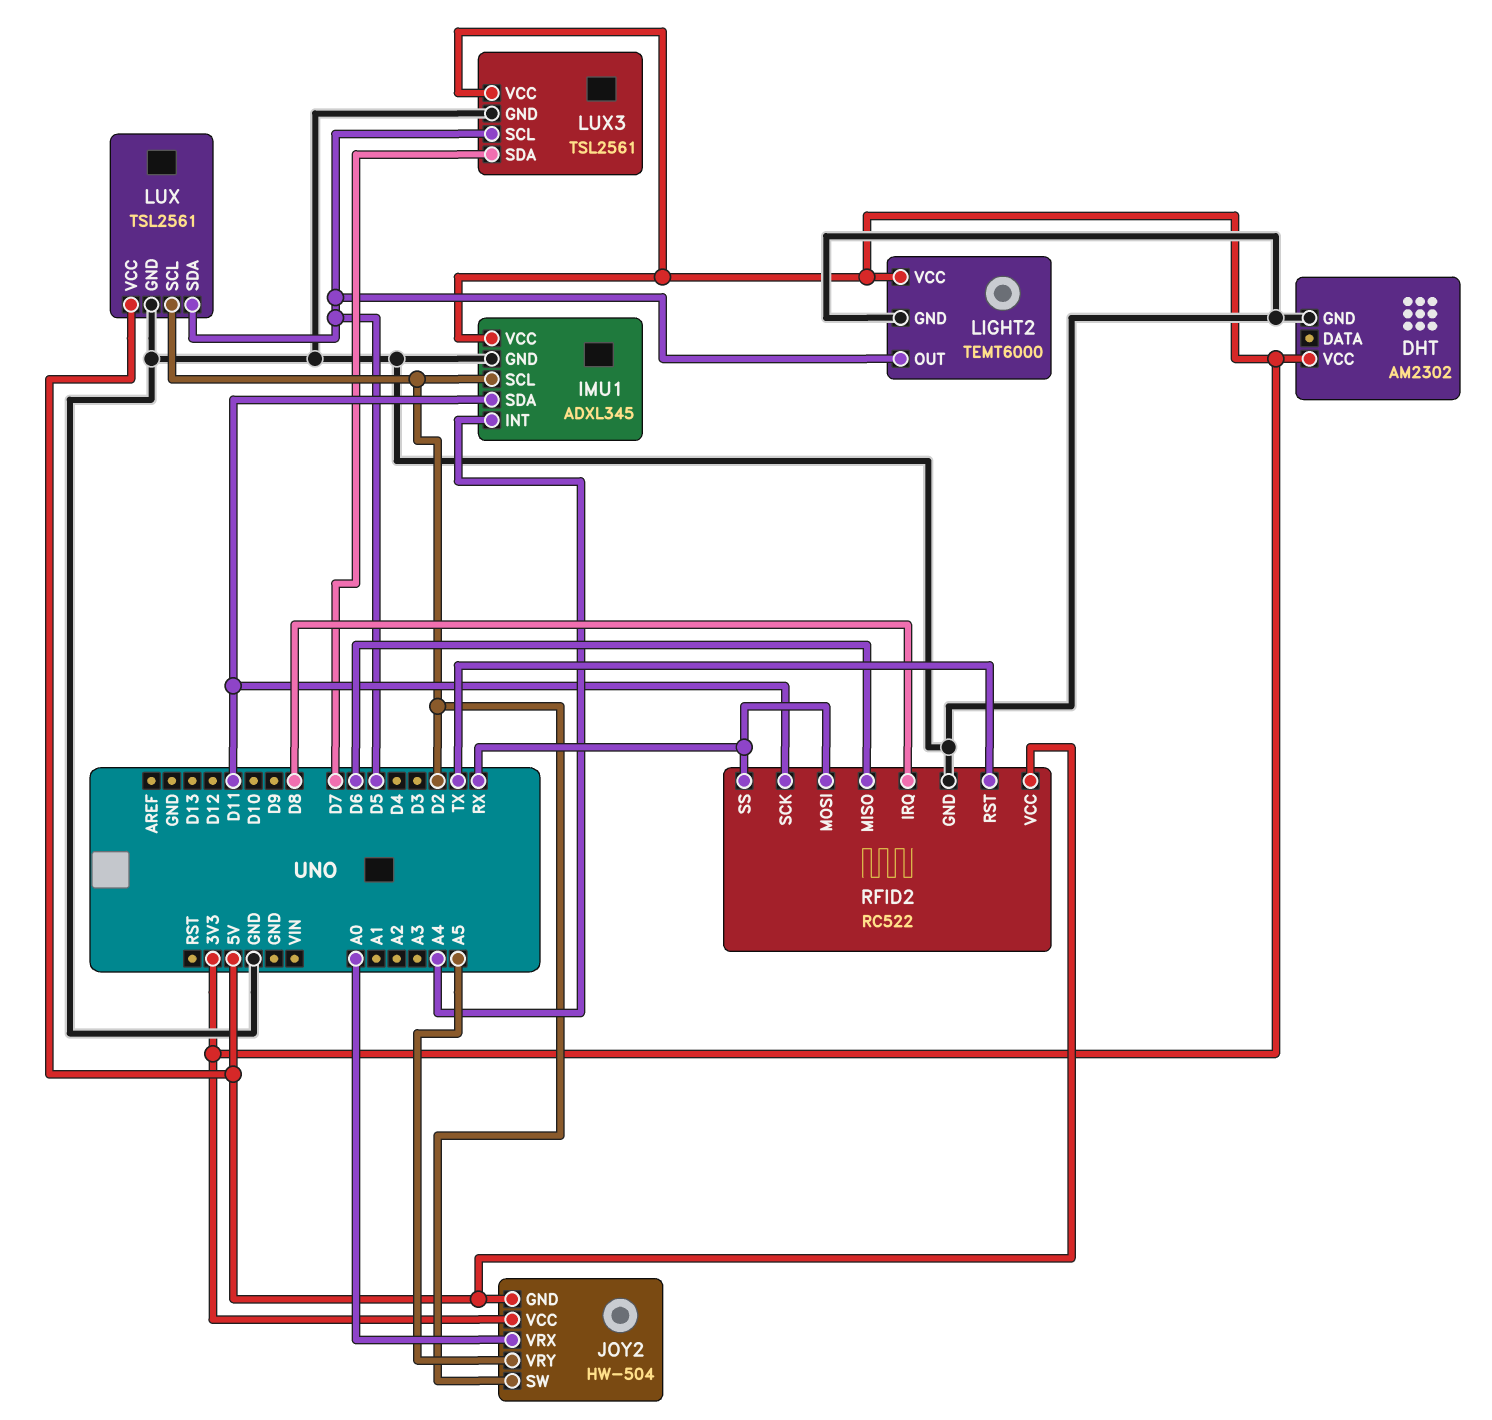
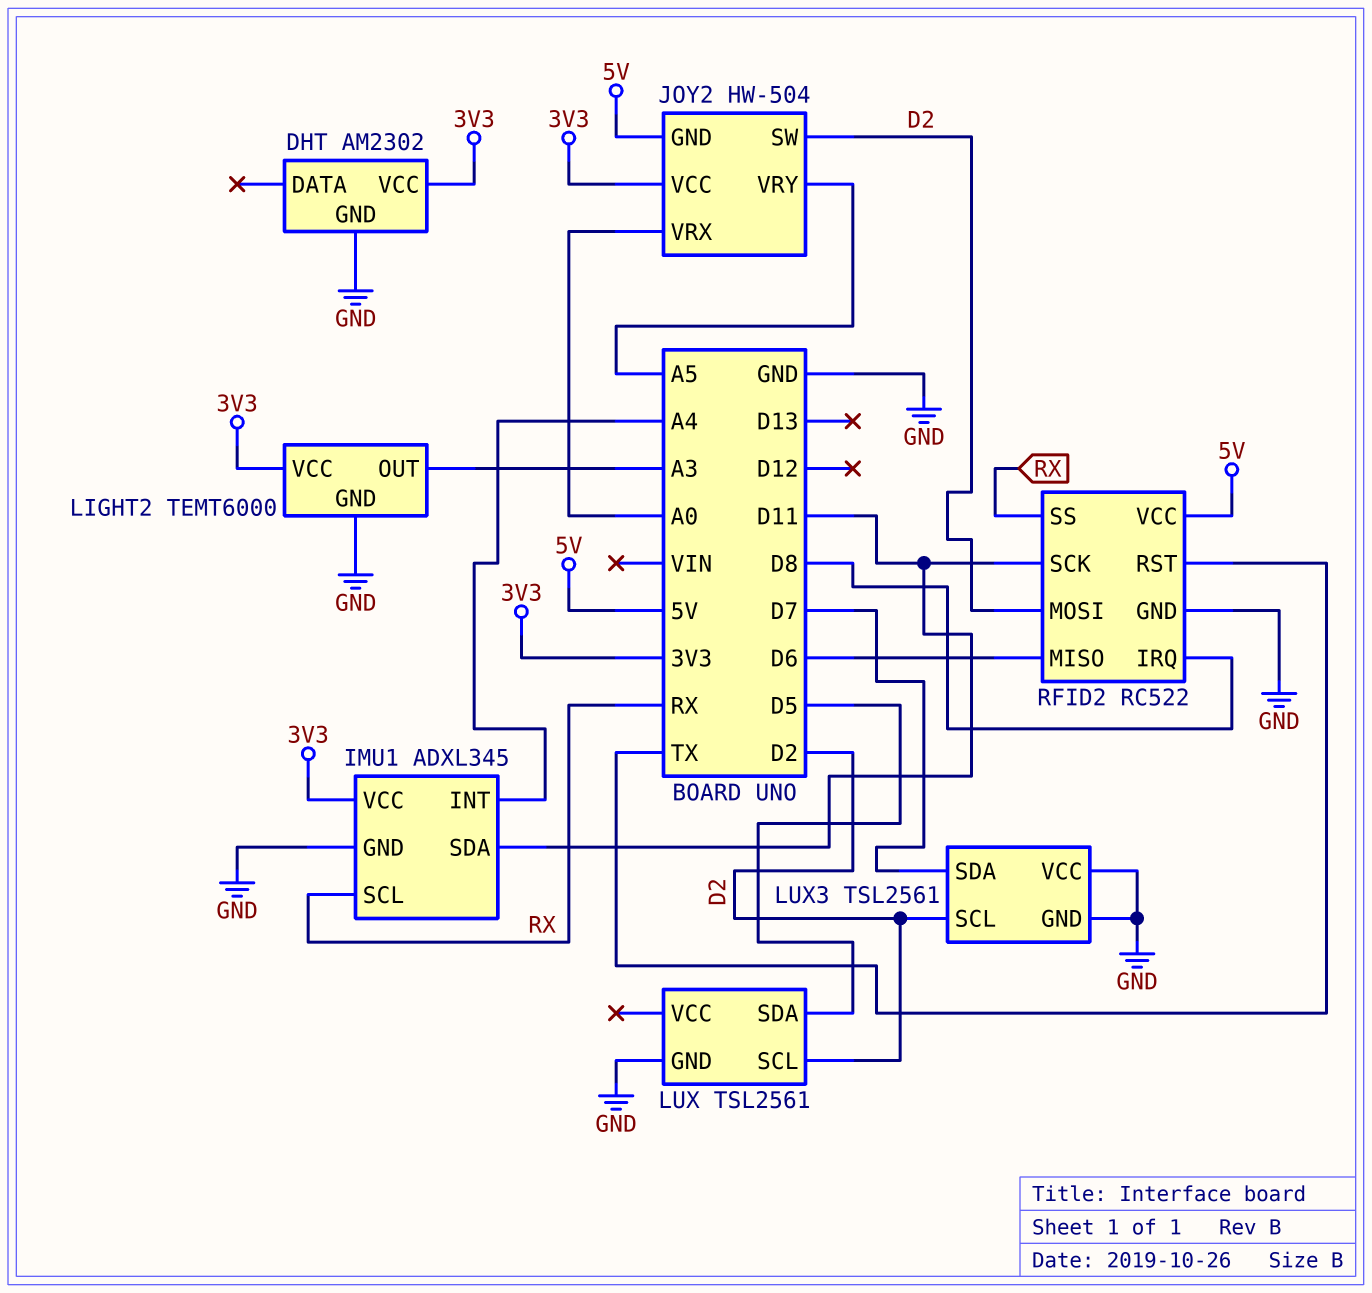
IMU1 pin SCL: D2 -> RX
LIGHT2 pin OUT: D5 -> A3
LUX pin VCC: 5V -> none
LUX3 pin SCL: D5 -> D2
LUX3 pin VCC: 3V3 -> GND
RFID2 pin MOSI: RX -> D2

